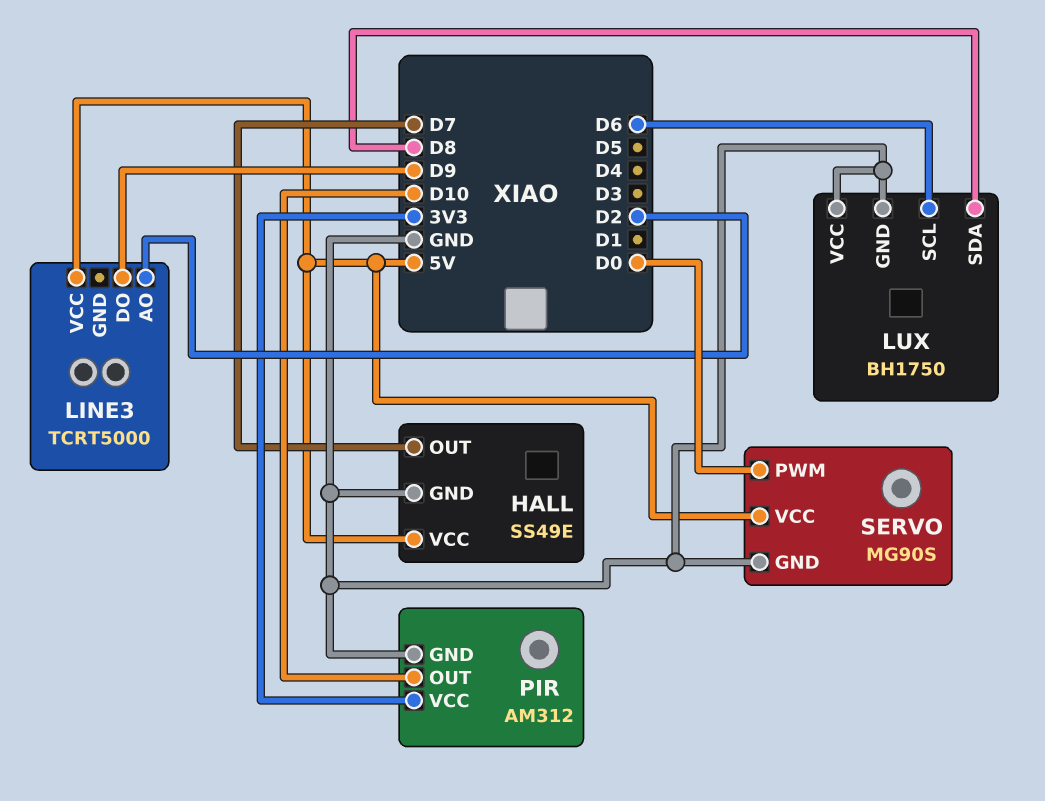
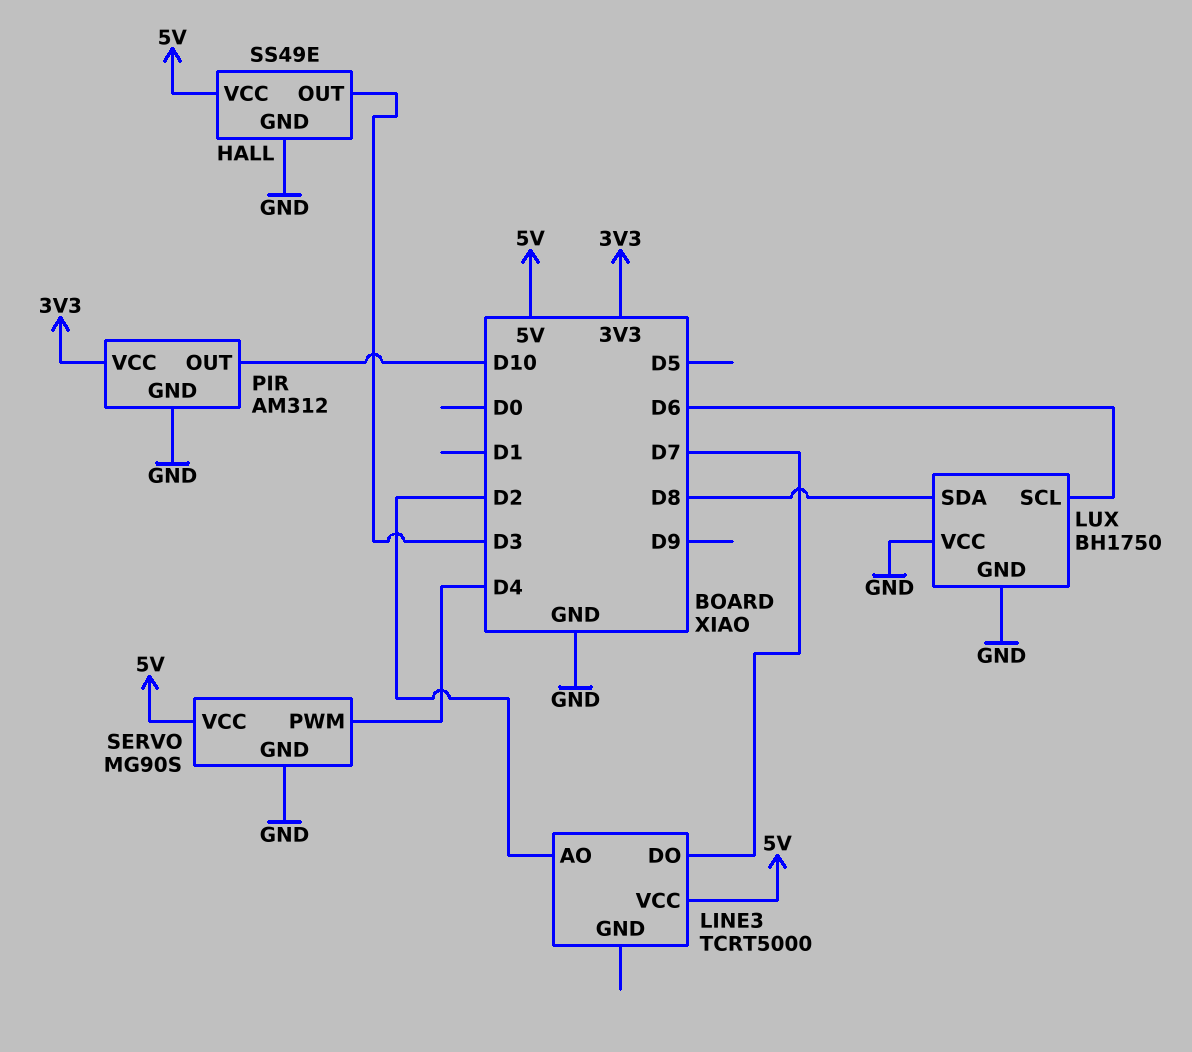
HALL pin OUT: D7 -> D3
LINE3 pin DO: D9 -> D7
SERVO pin PWM: D0 -> D4

